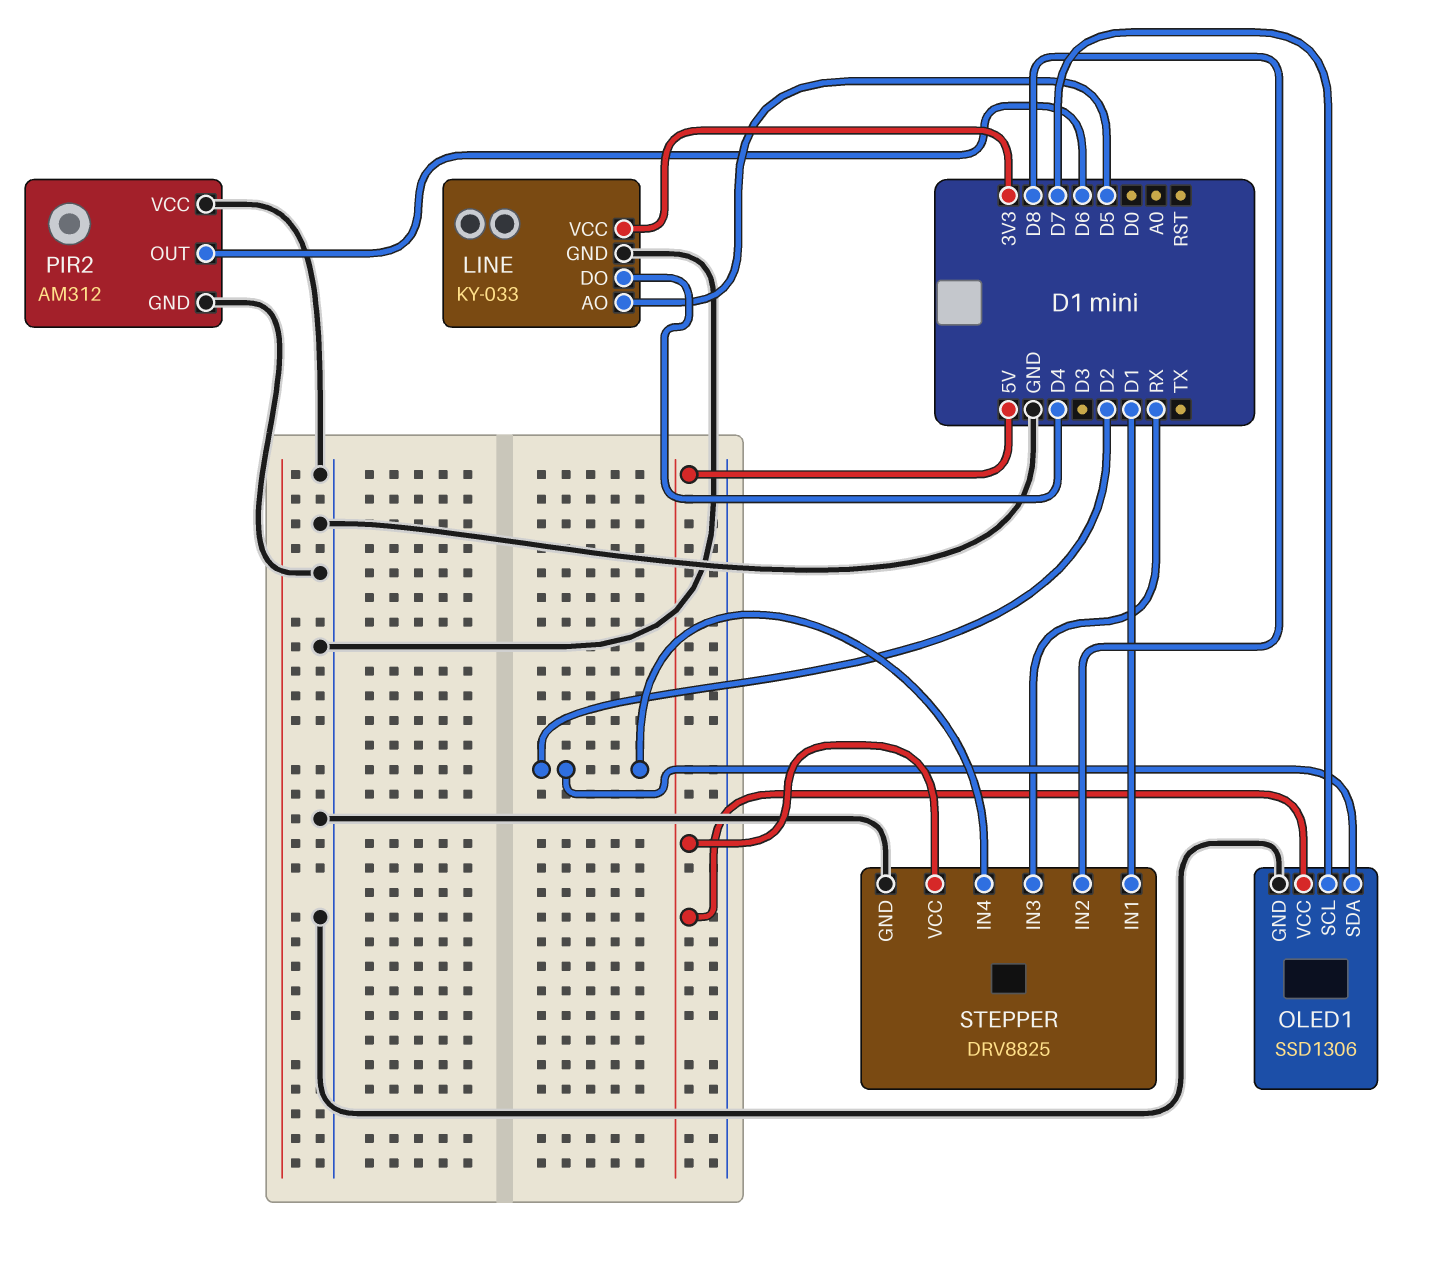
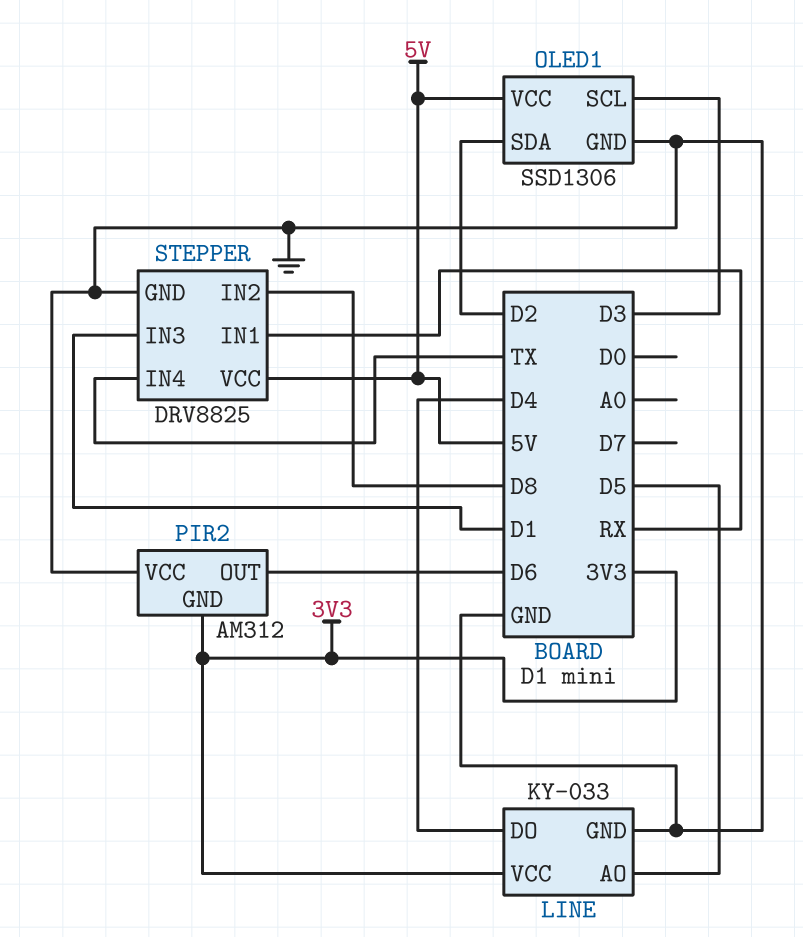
OLED1 pin SCL: D7 -> D3
PIR2 pin GND: GND -> 3V3
STEPPER pin IN1: D1 -> RX
STEPPER pin IN3: RX -> D1
STEPPER pin IN4: D2 -> TX

